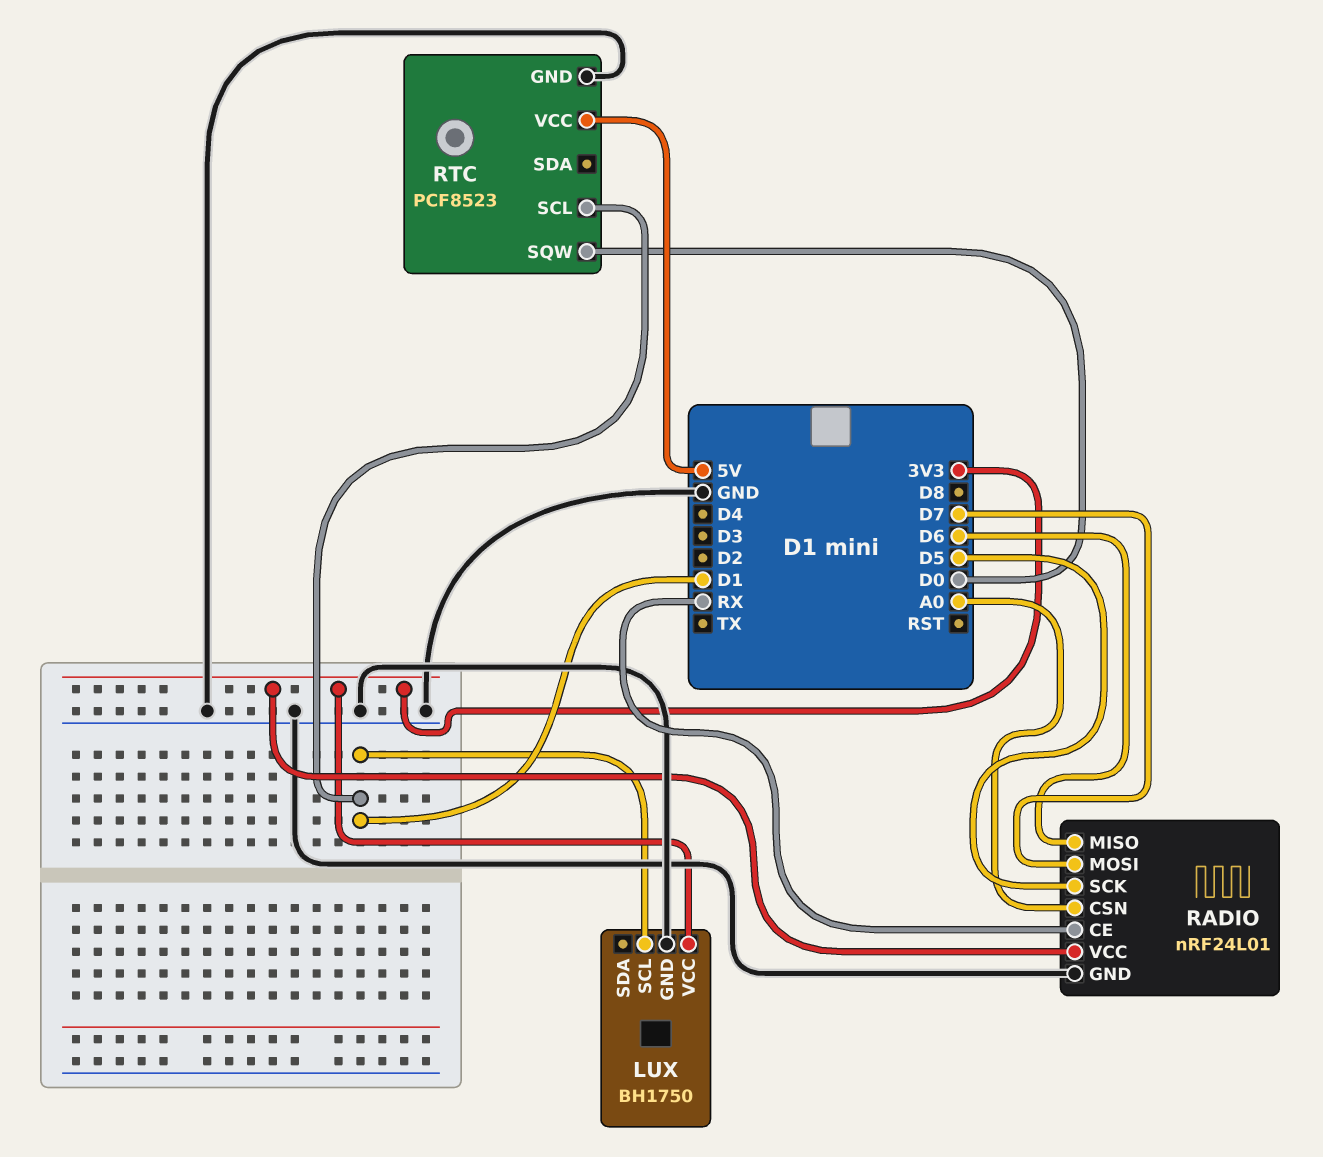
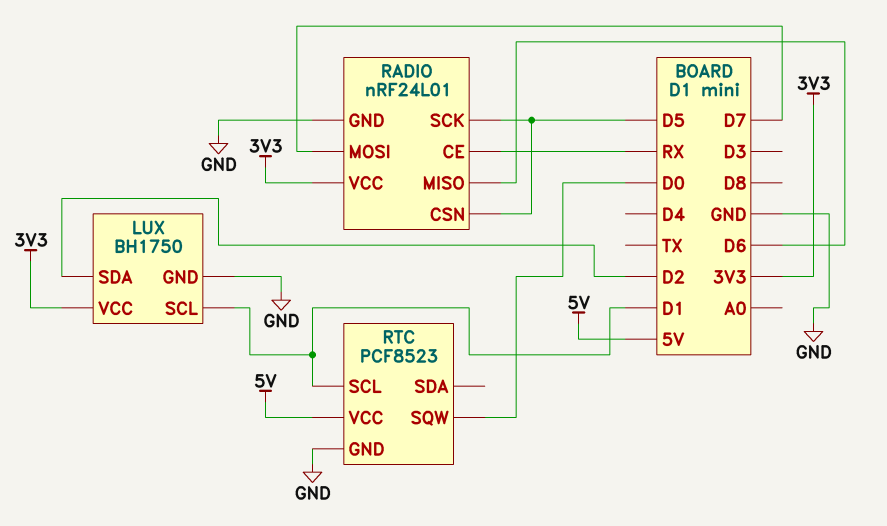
LUX pin SDA: none -> D2
RADIO pin CSN: A0 -> D5

